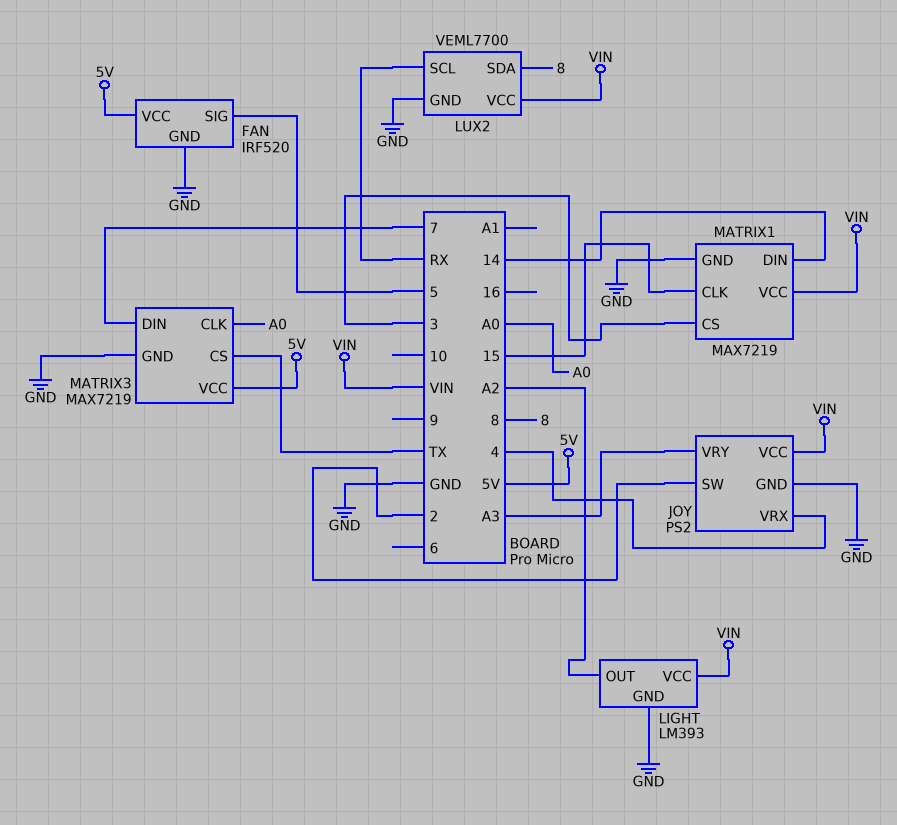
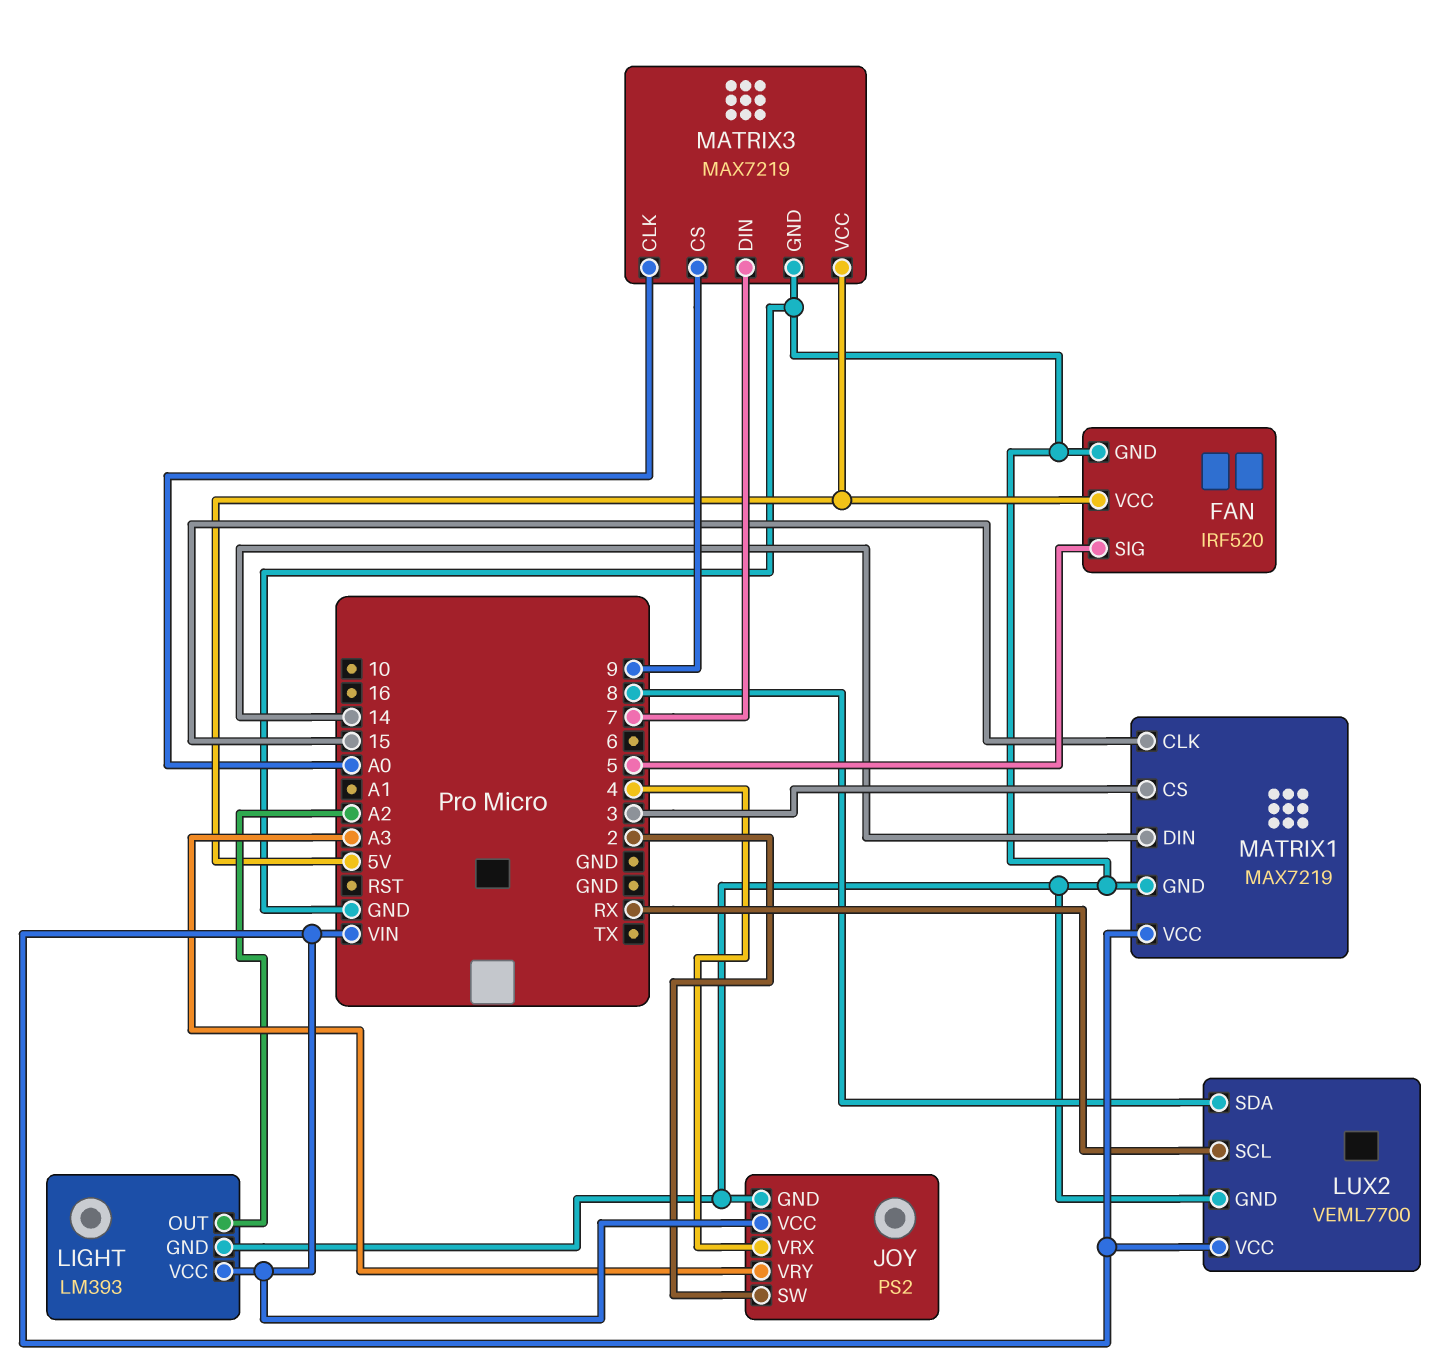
MATRIX3 pin CS: TX -> 9

